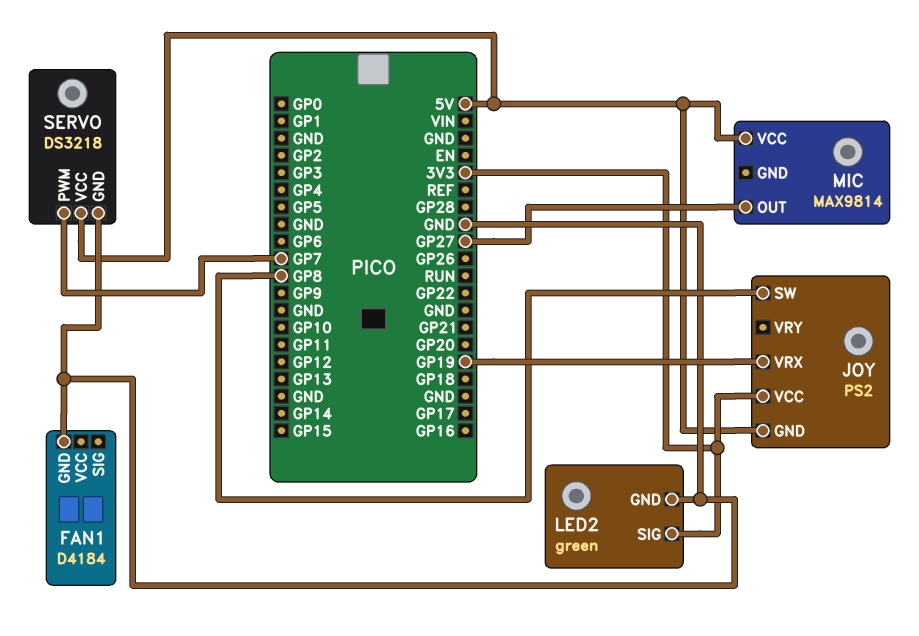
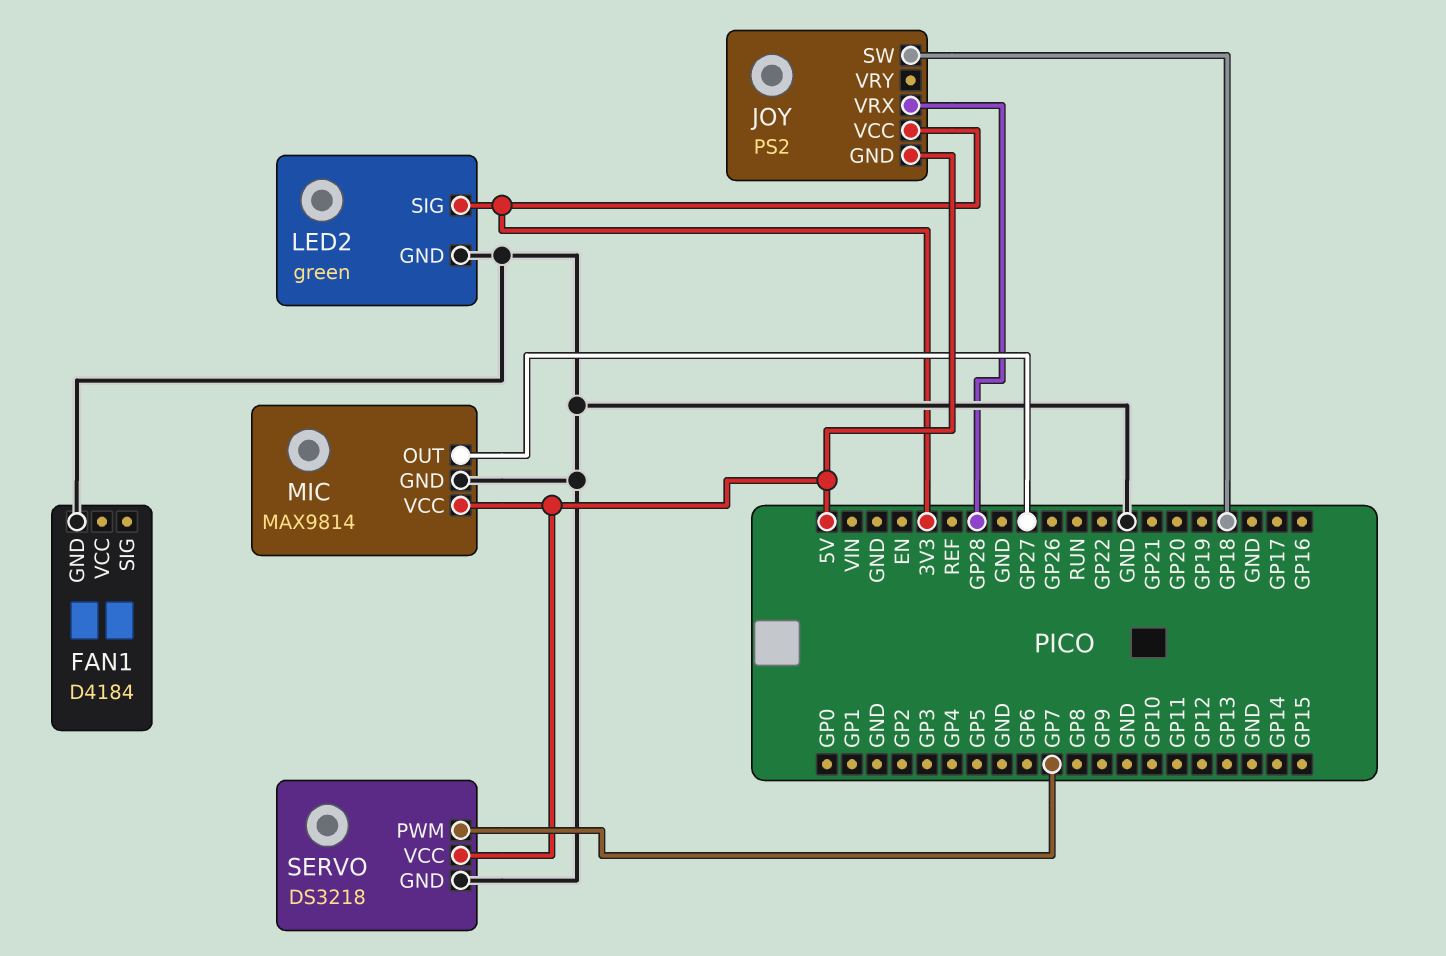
JOY pin SW: GP8 -> GP18
JOY pin VRX: GP19 -> GP28
MIC pin GND: none -> GND

